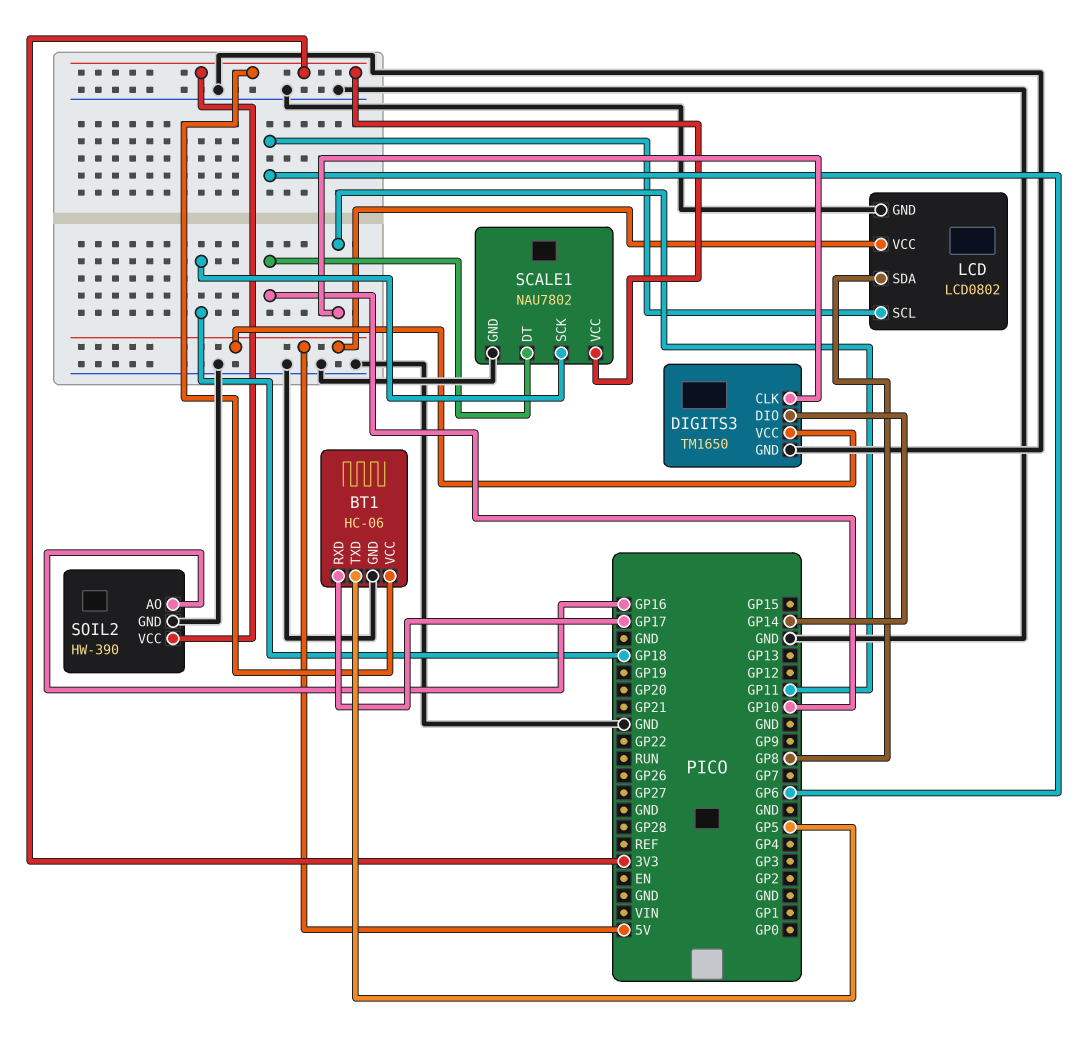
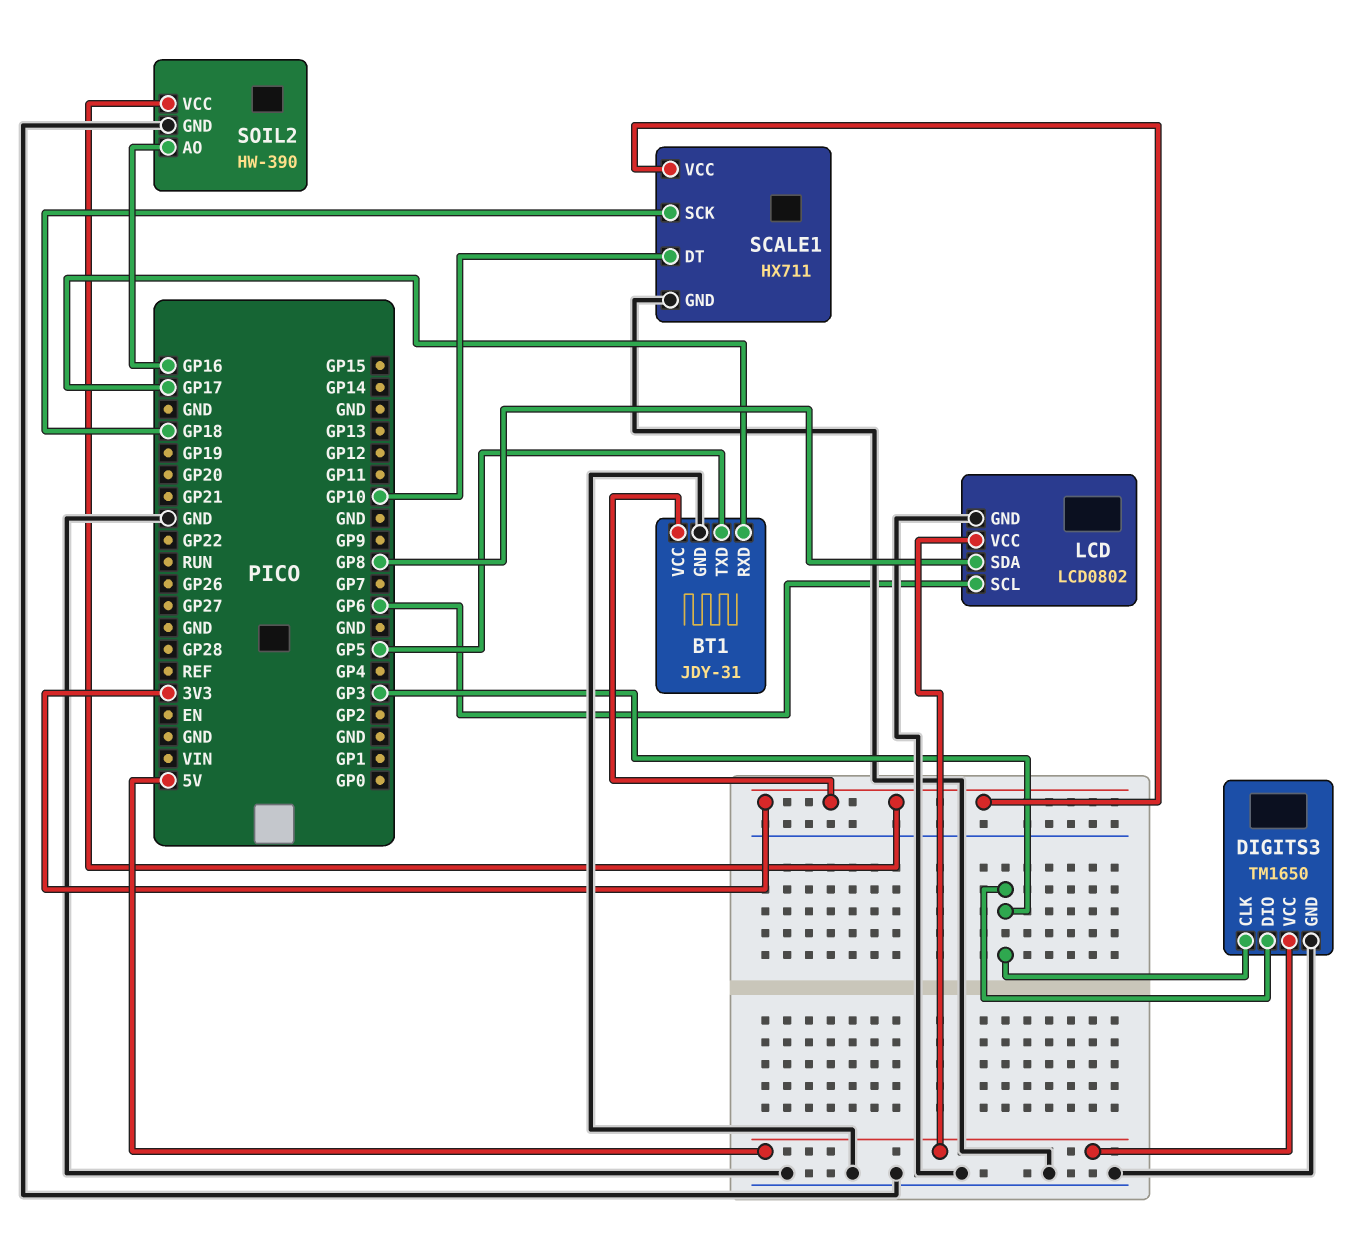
BT1: HC-06 -> JDY-31
DIGITS3 pin CLK: GP11 -> GP3
DIGITS3 pin DIO: GP14 -> GP3
SCALE1: NAU7802 -> HX711

